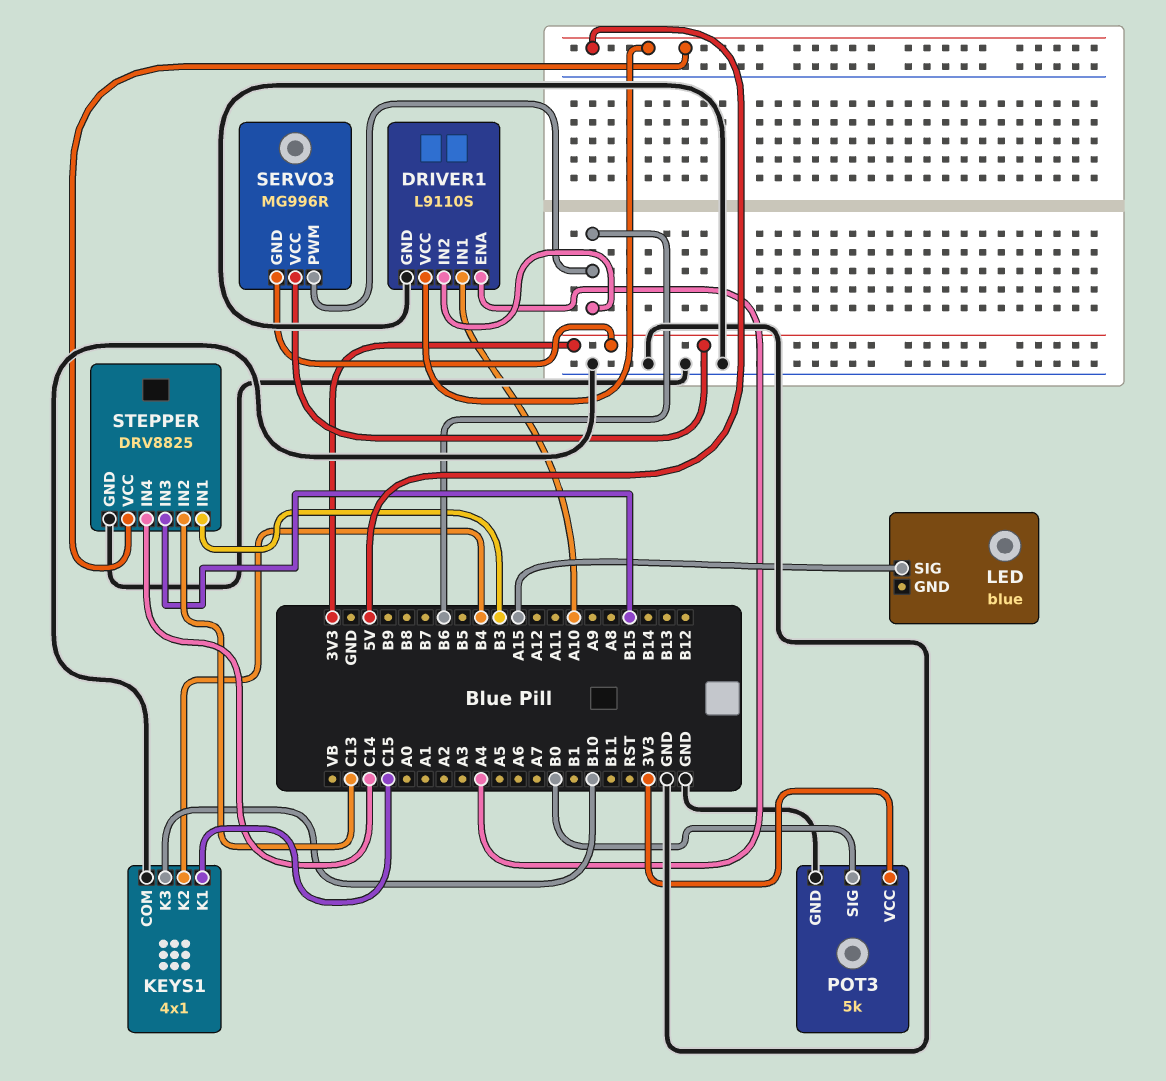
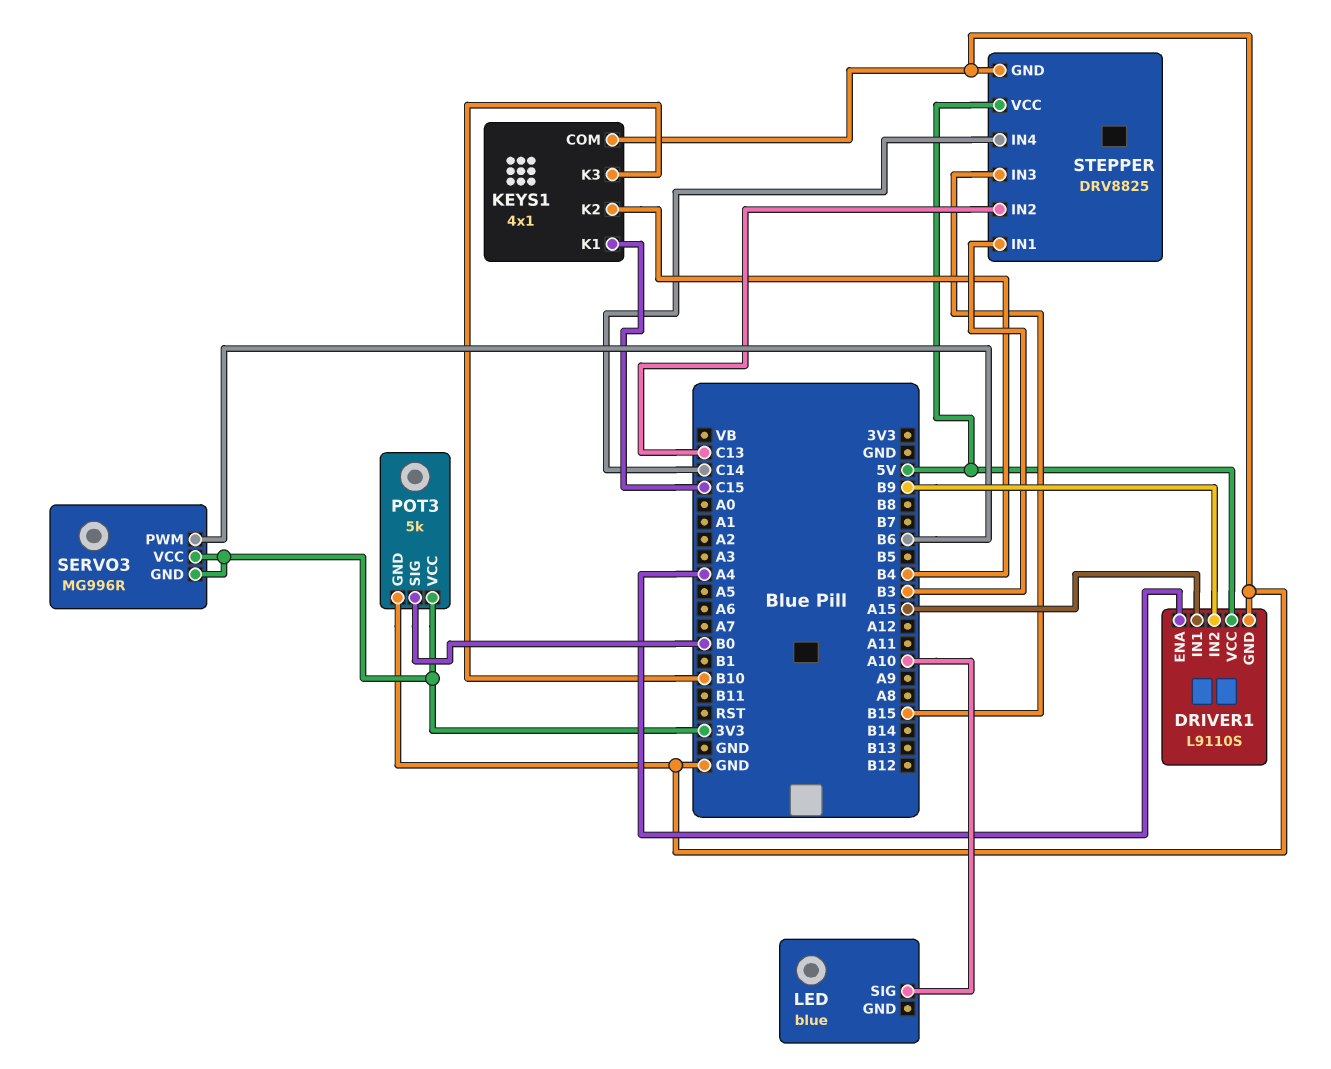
DRIVER1 pin IN1: A10 -> A15
DRIVER1 pin IN2: B6 -> B9
LED pin SIG: A15 -> A10

